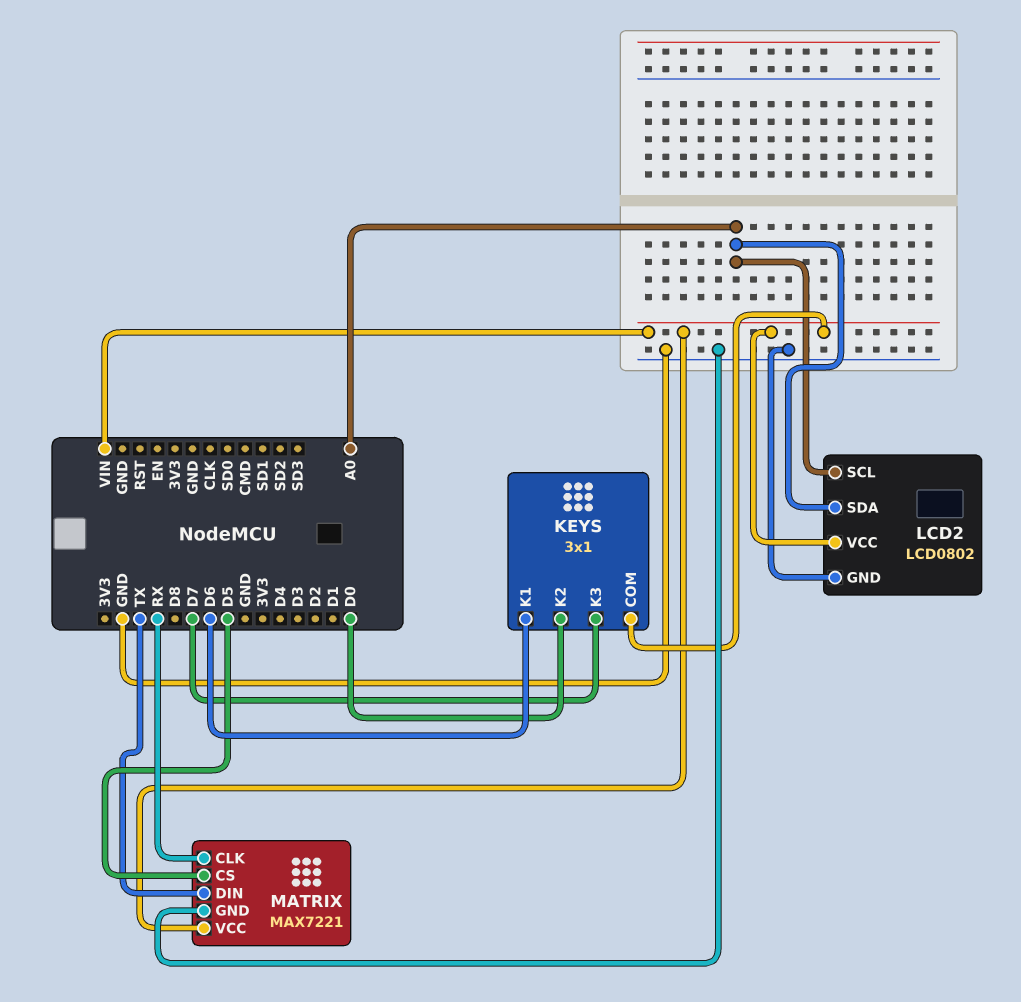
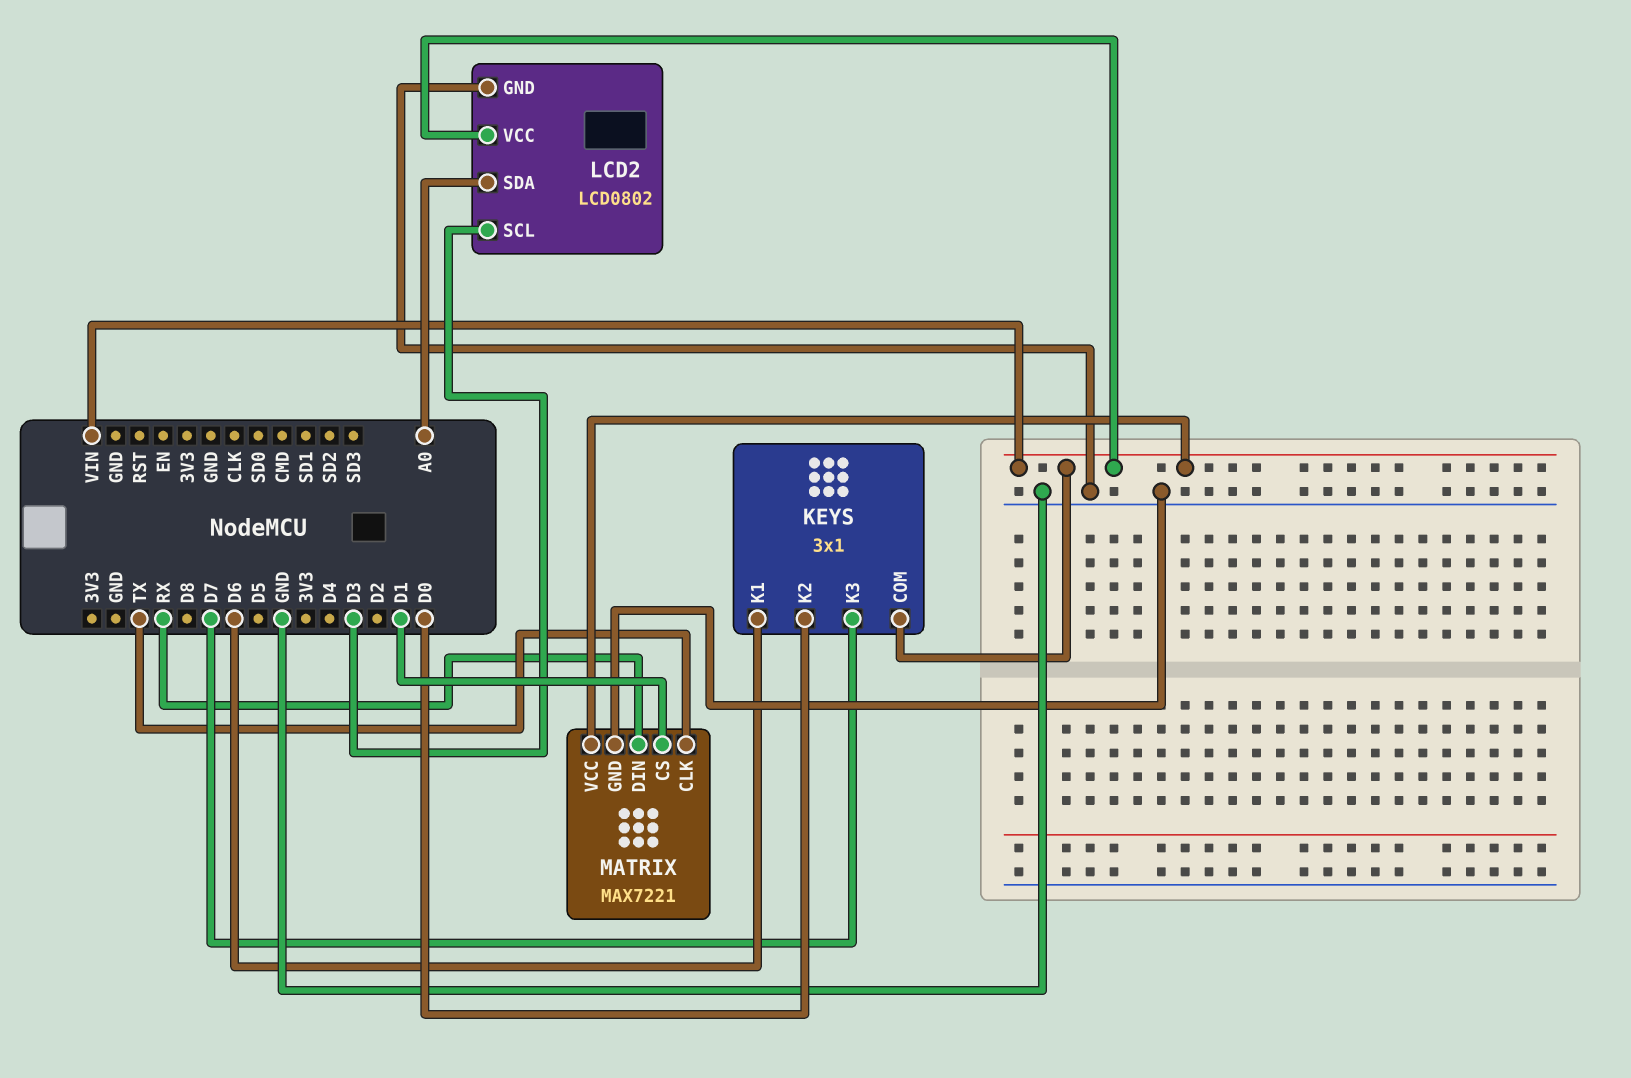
LCD2 pin SCL: A0 -> D3
MATRIX pin CLK: RX -> TX
MATRIX pin CS: D5 -> D1
MATRIX pin DIN: TX -> RX

